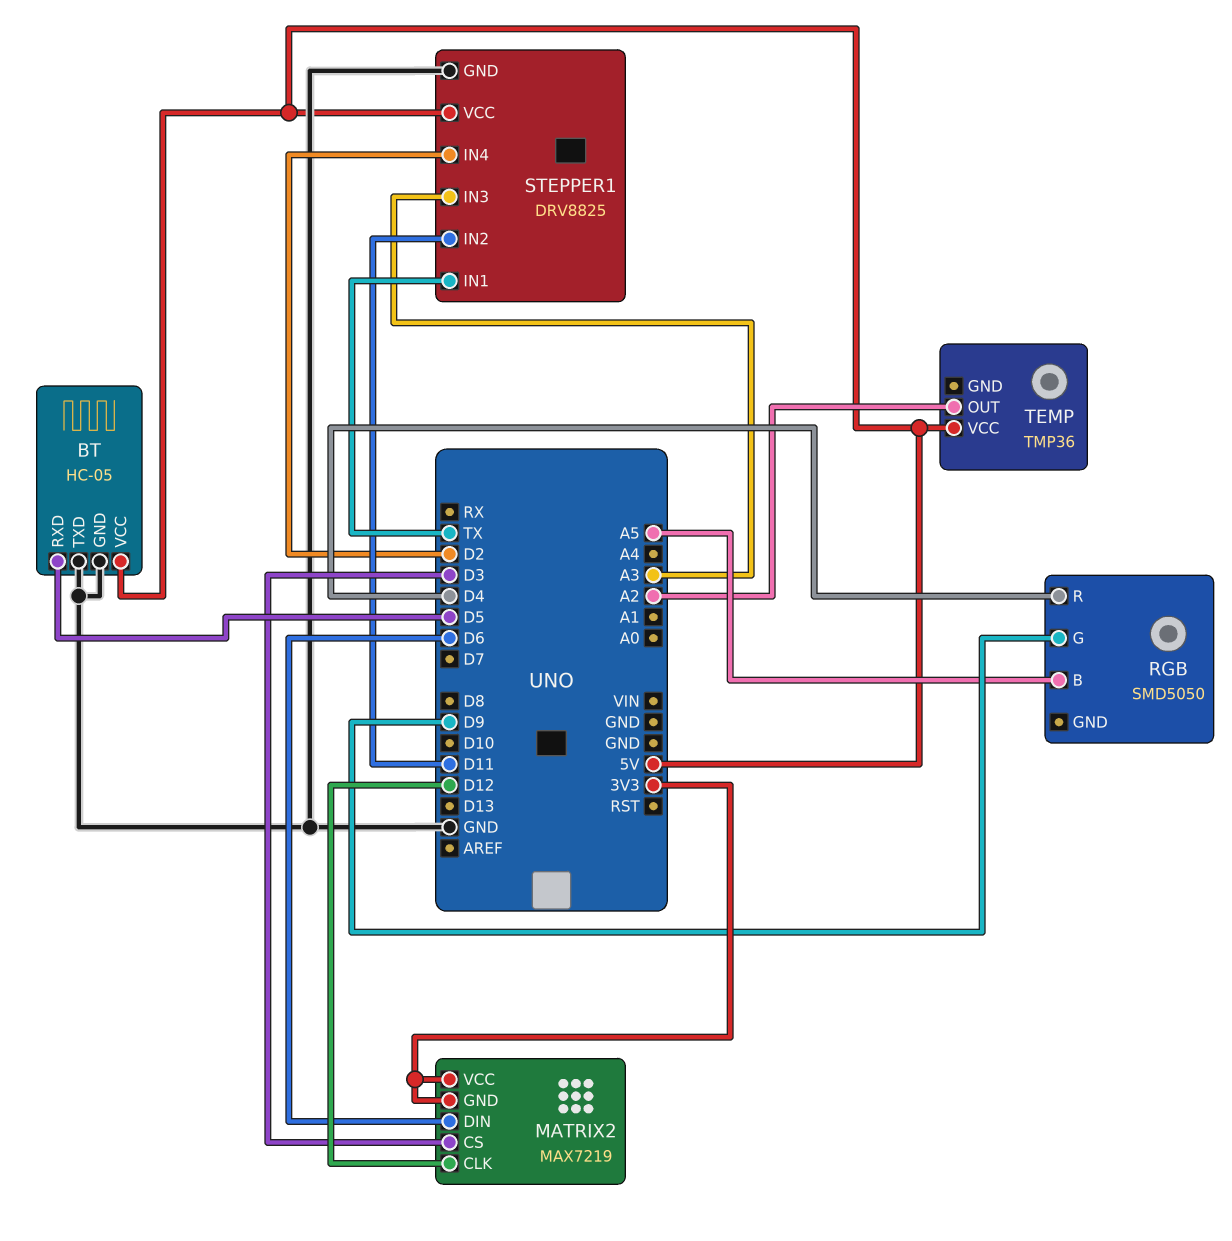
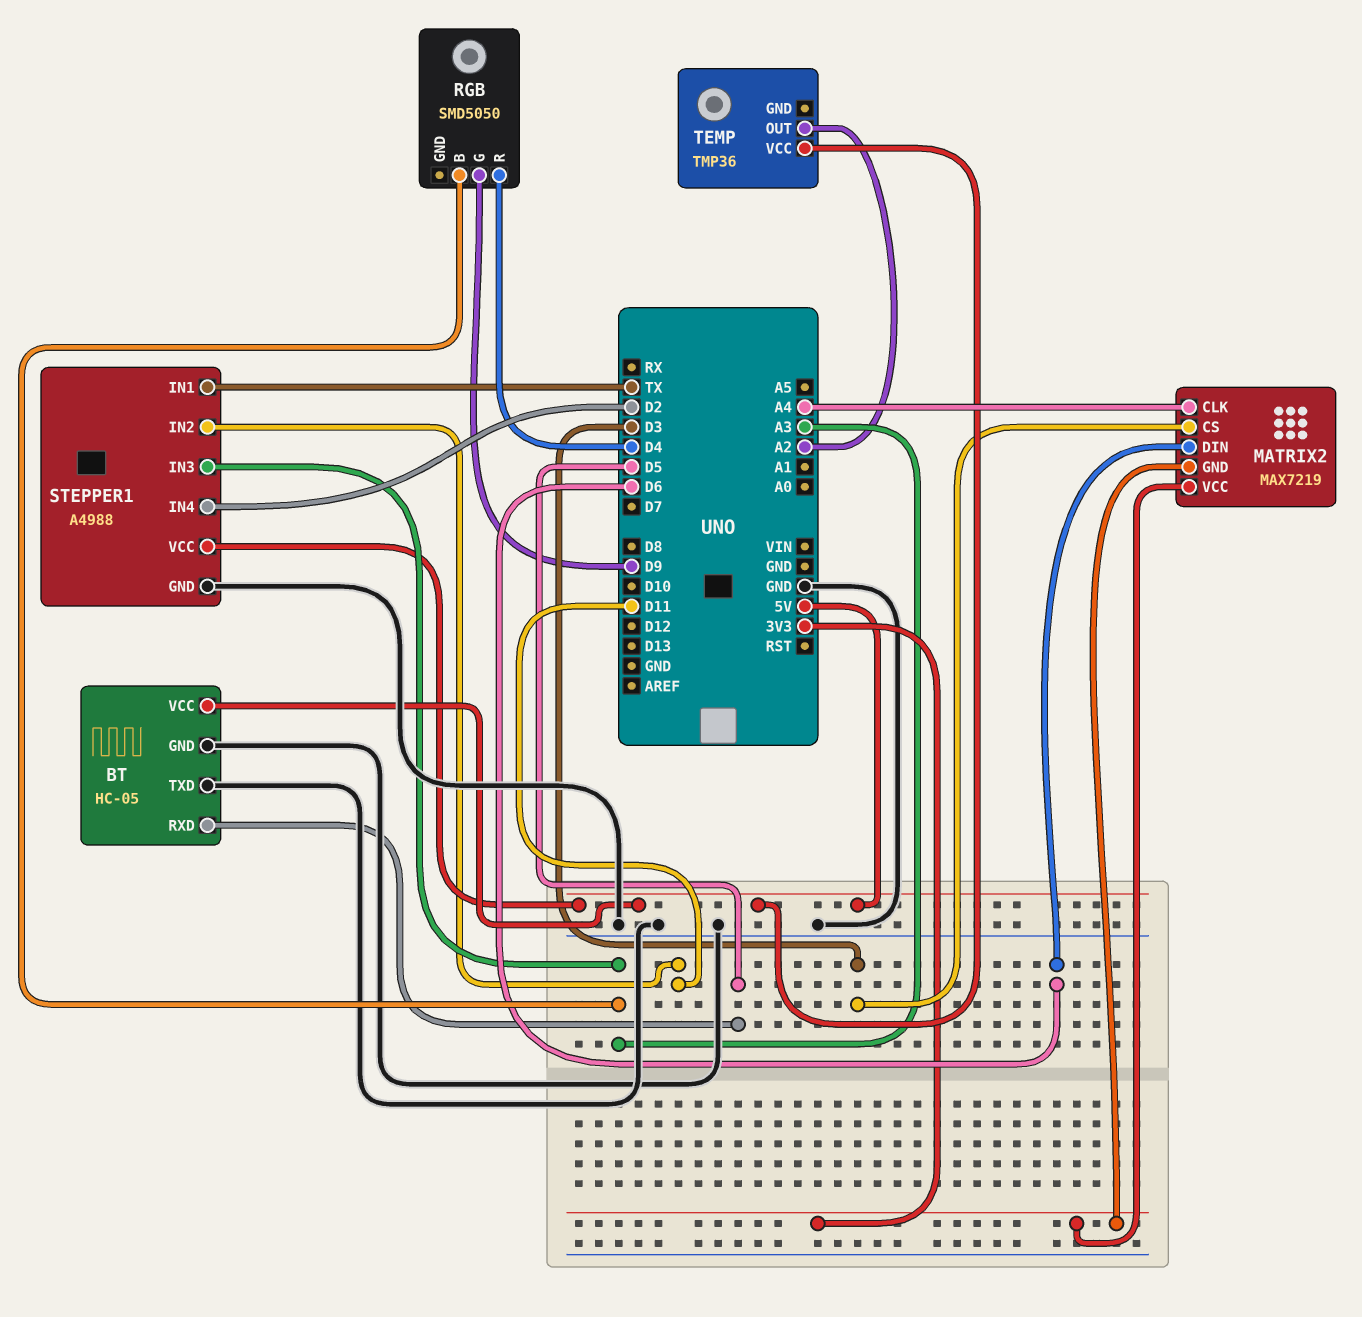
MATRIX2 pin CLK: D12 -> A4
RGB pin B: A5 -> A3
STEPPER1: DRV8825 -> A4988

